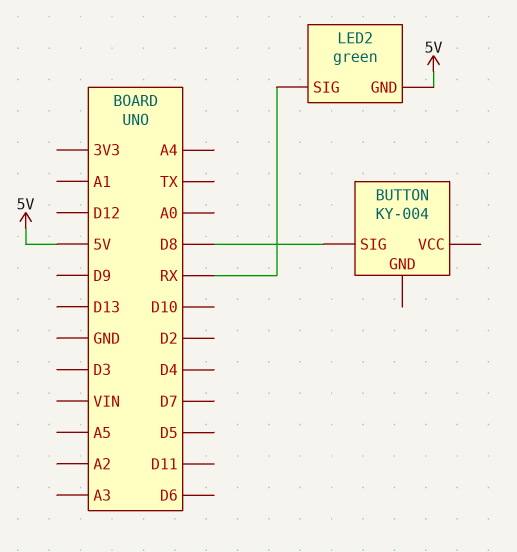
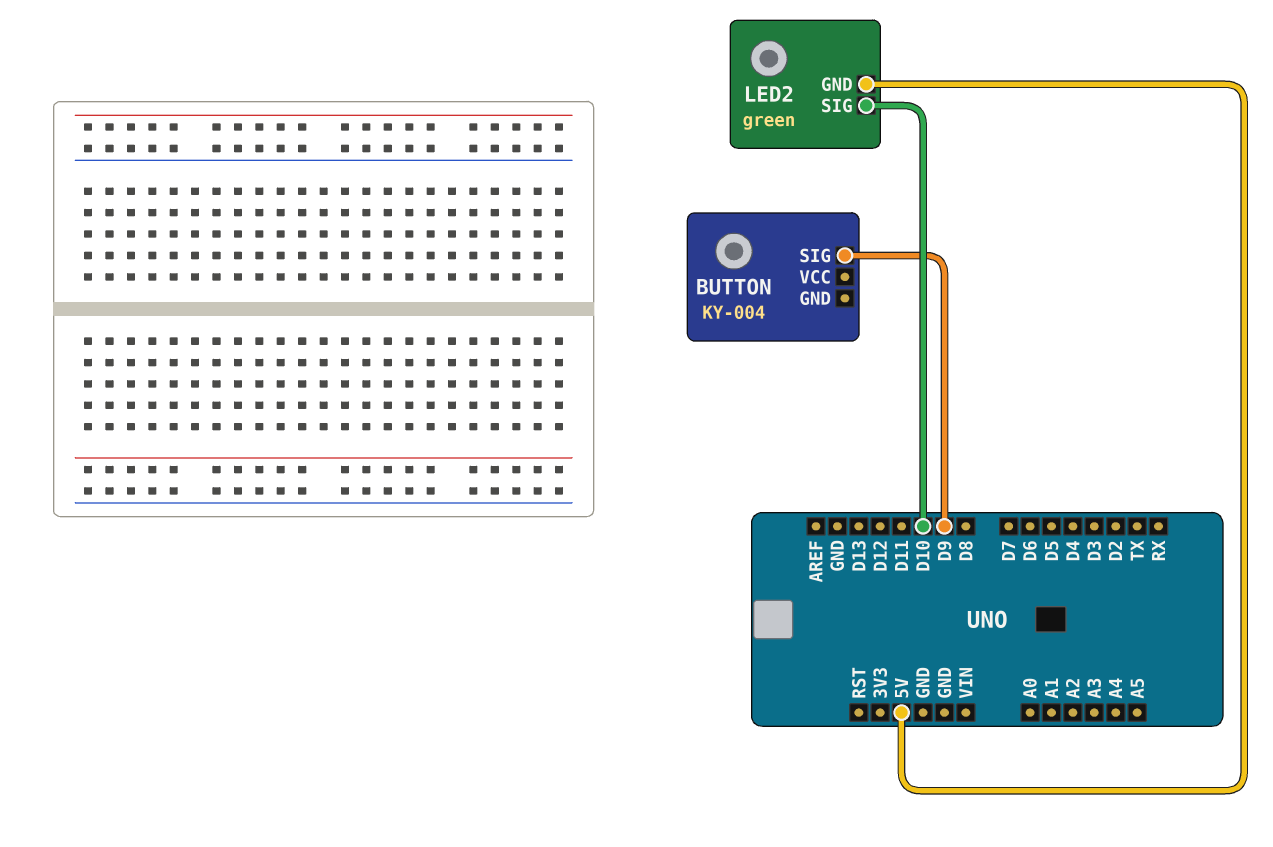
BUTTON pin SIG: D8 -> D9
LED2 pin SIG: RX -> D10

